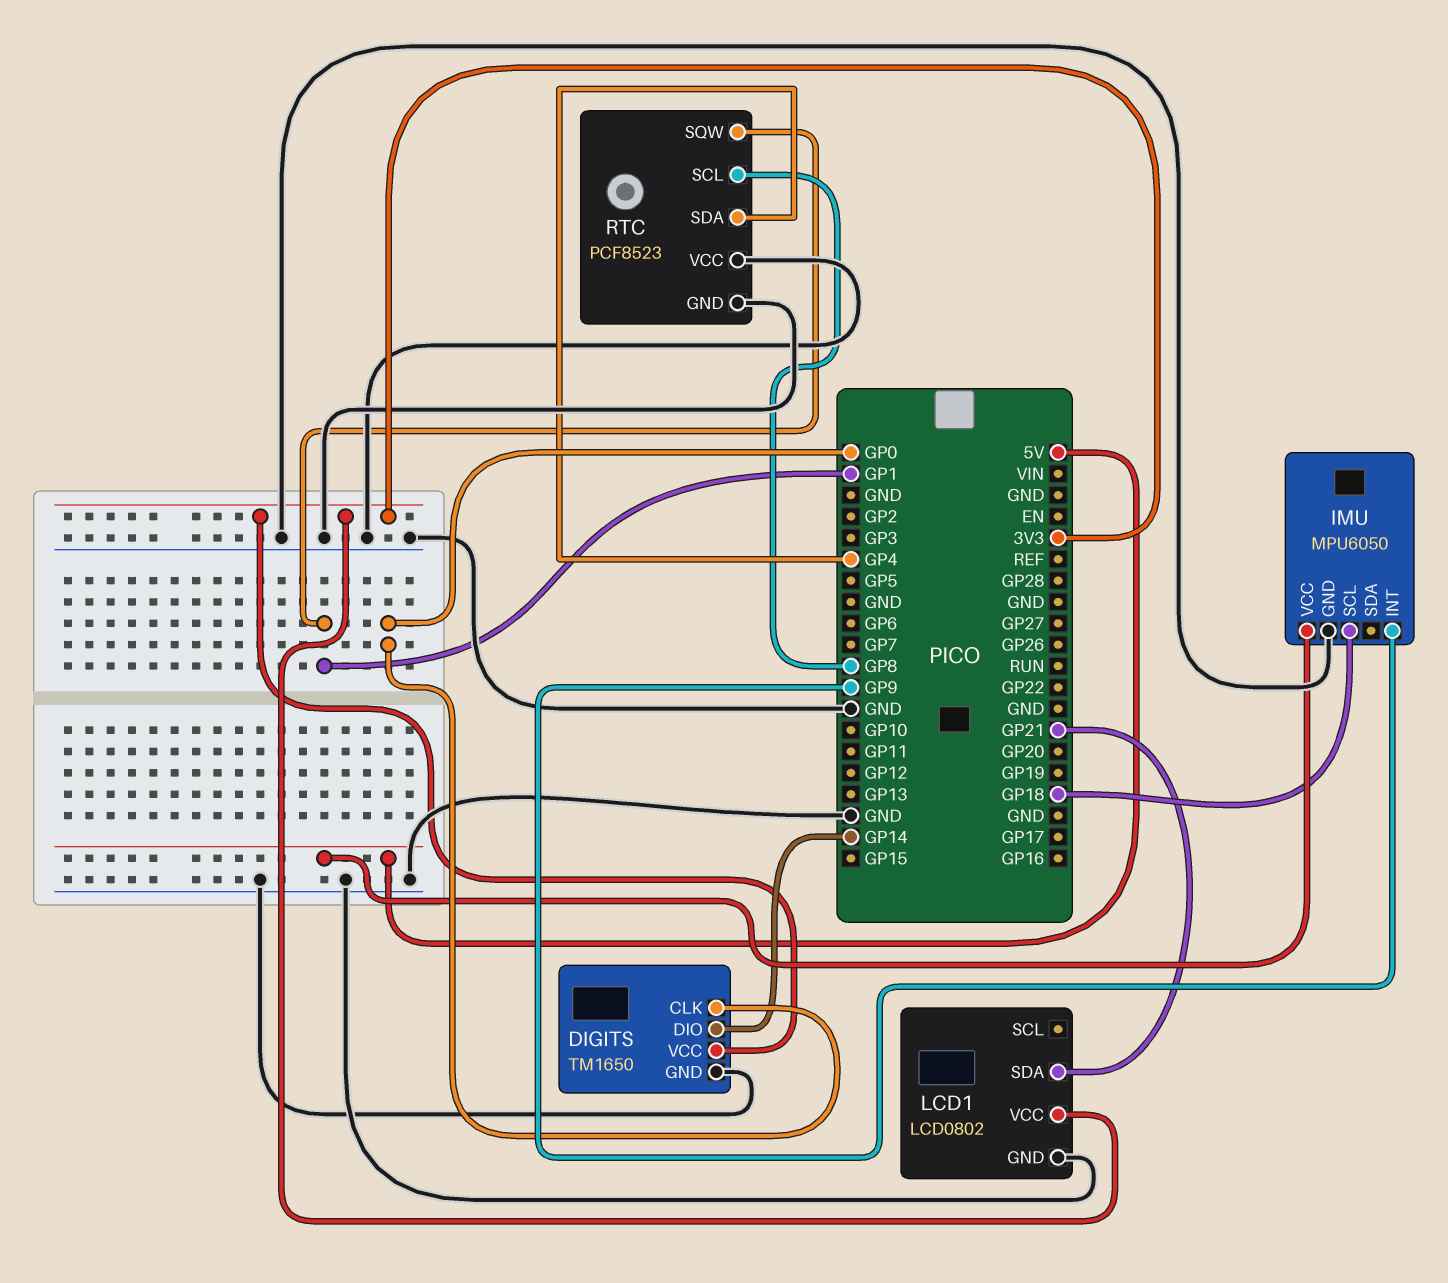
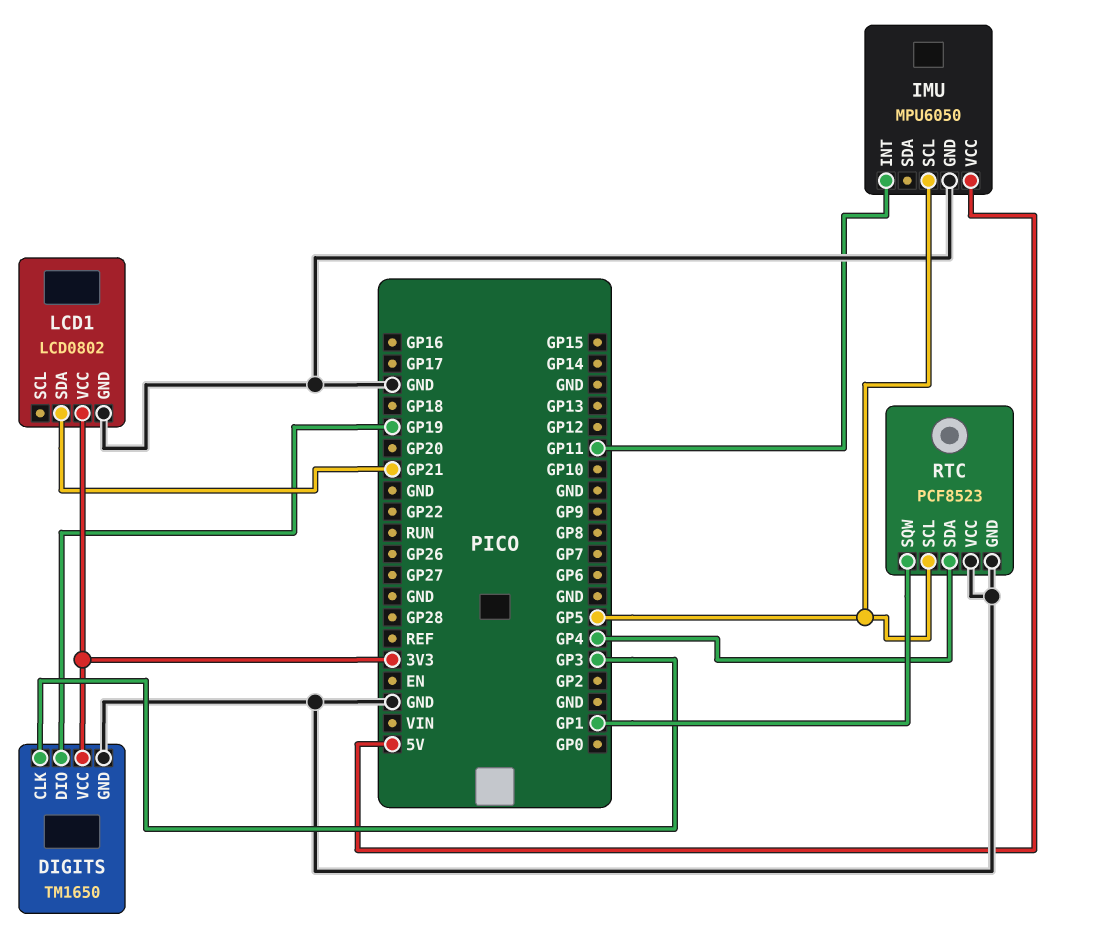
DIGITS pin CLK: GP0 -> GP3
DIGITS pin DIO: GP14 -> GP19
IMU pin INT: GP9 -> GP11
IMU pin SCL: GP18 -> GP5
RTC pin SCL: GP8 -> GP5

